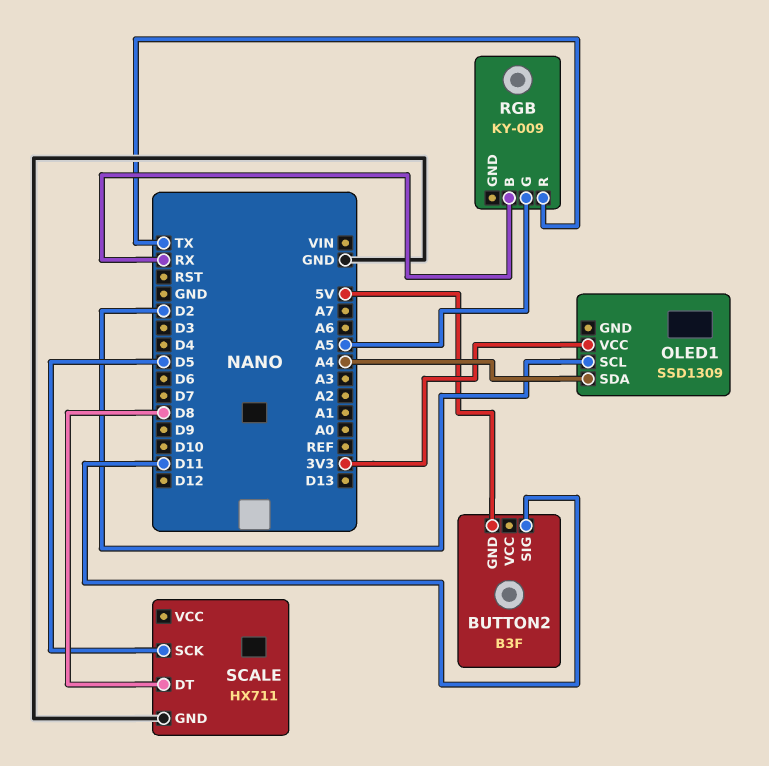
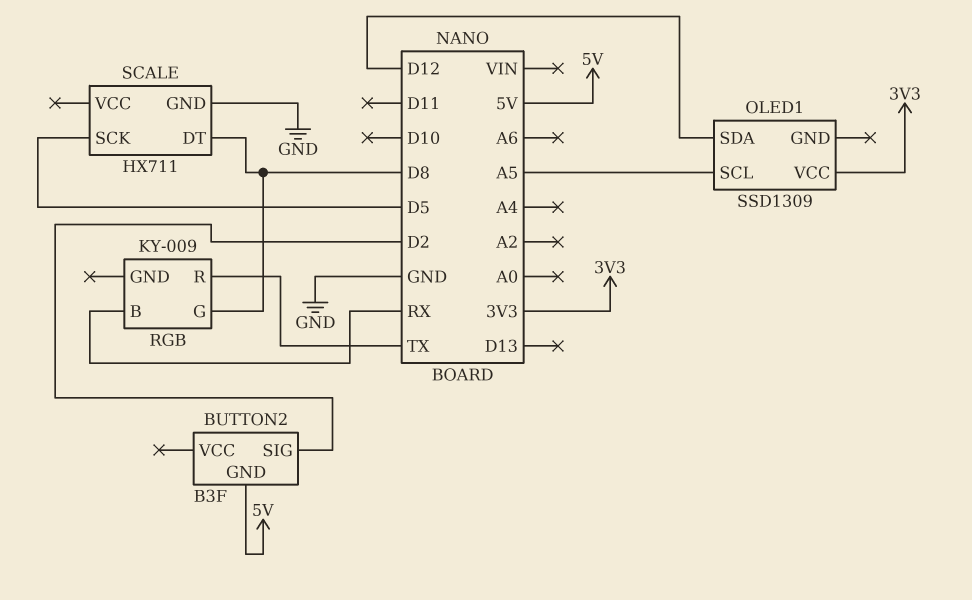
BUTTON2 pin SIG: D11 -> D2
OLED1 pin SCL: D2 -> A5
OLED1 pin SDA: A4 -> D12
RGB pin G: A5 -> D8

